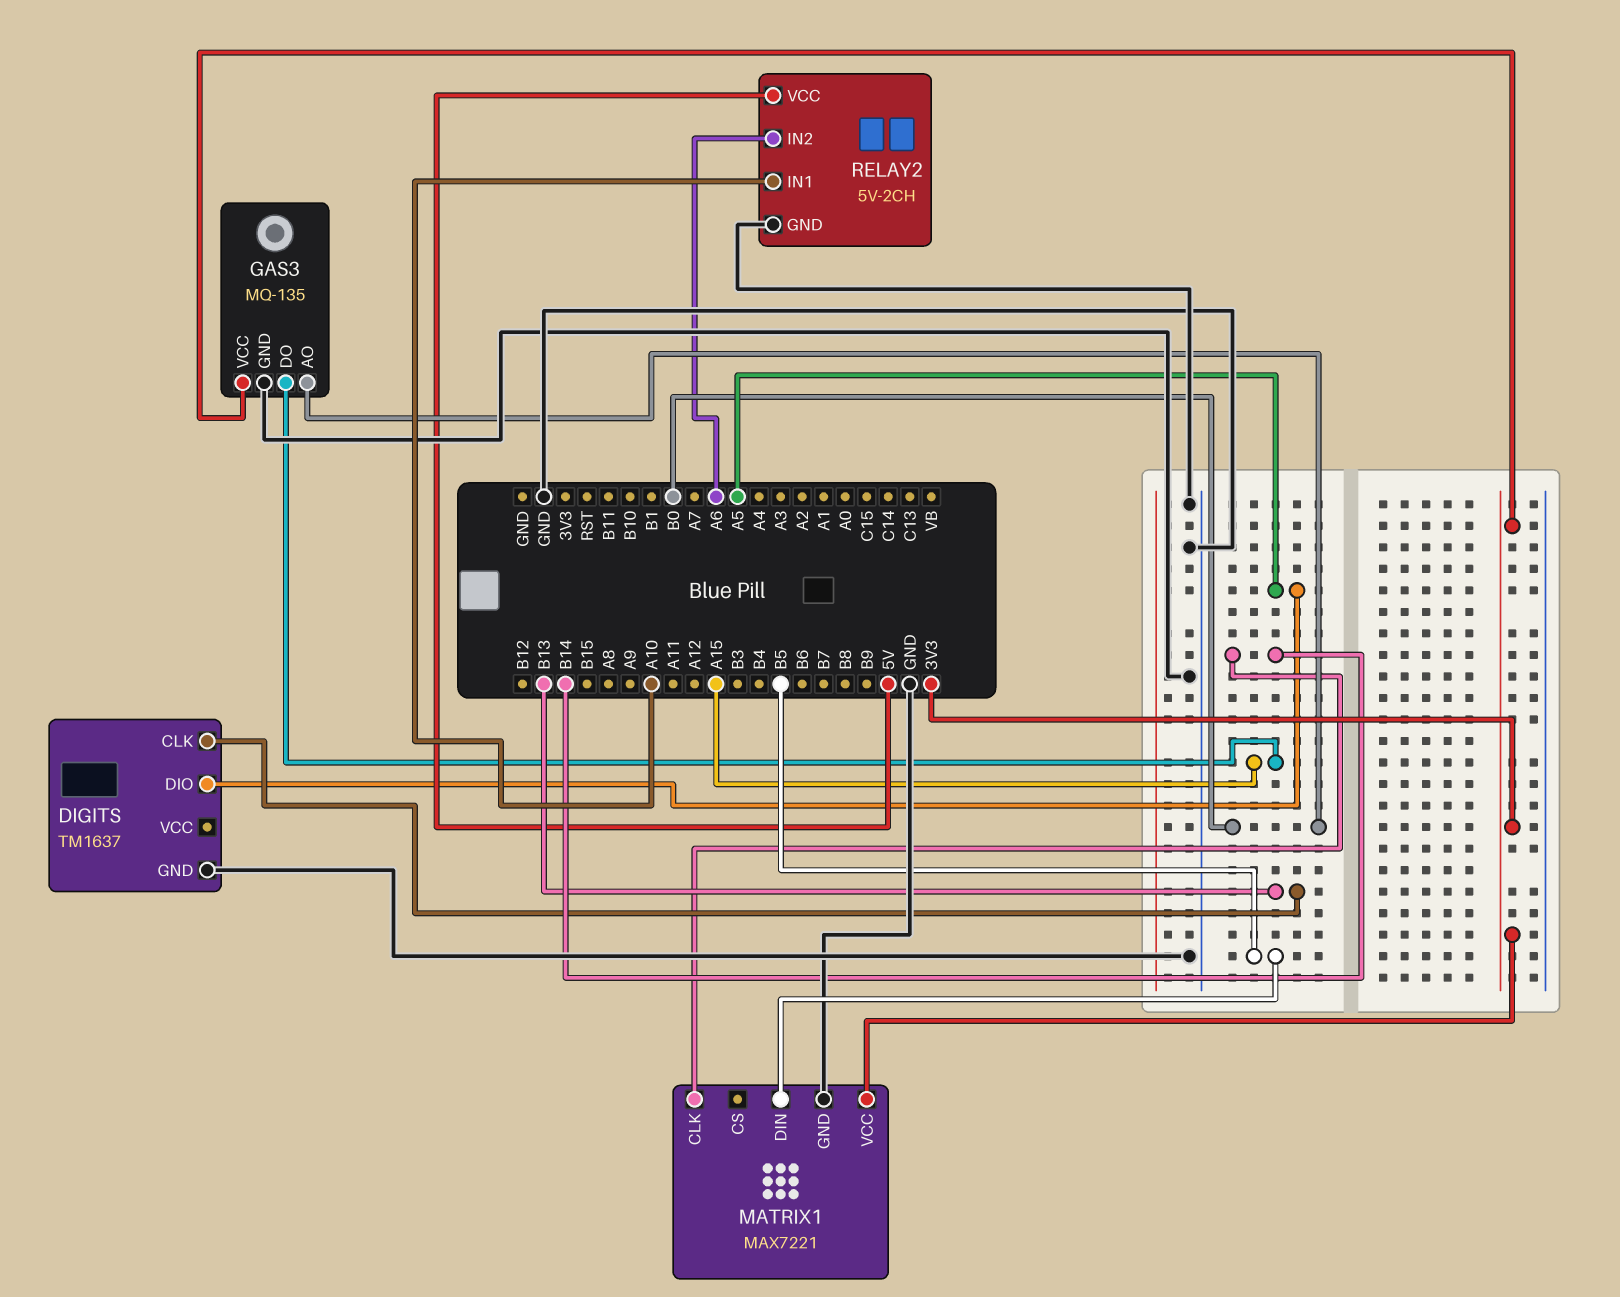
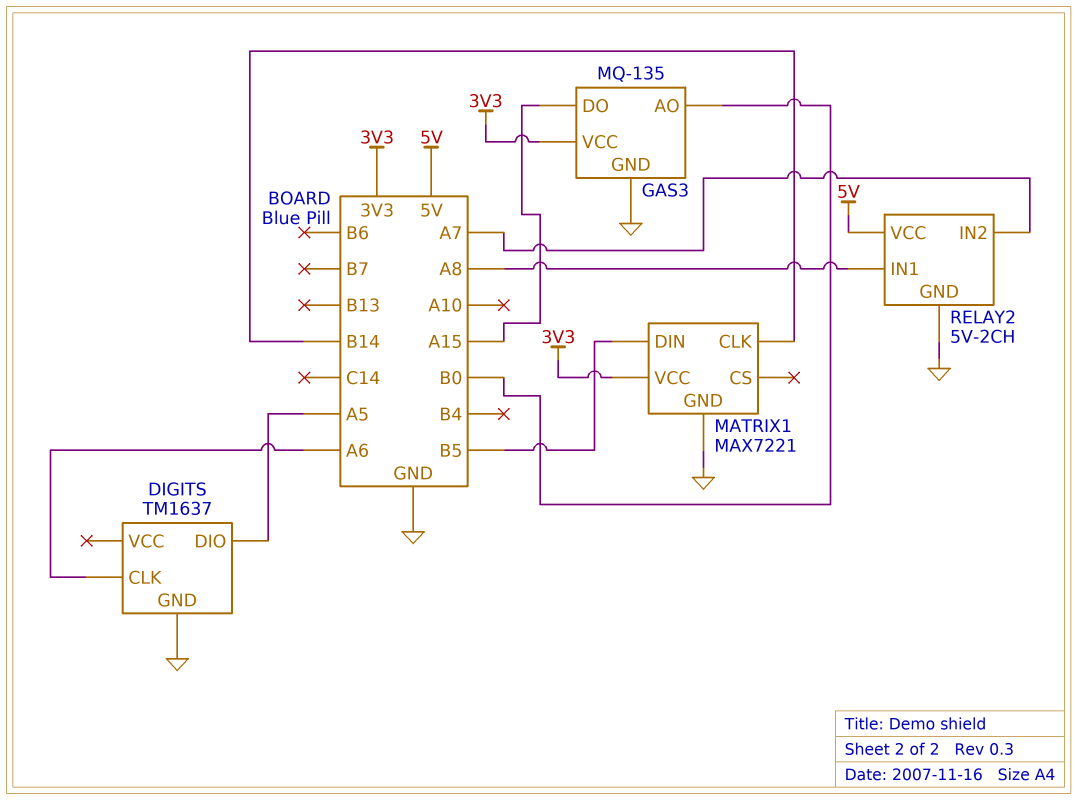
DIGITS pin CLK: B13 -> A6
RELAY2 pin IN1: A10 -> A8
RELAY2 pin IN2: A6 -> A7

